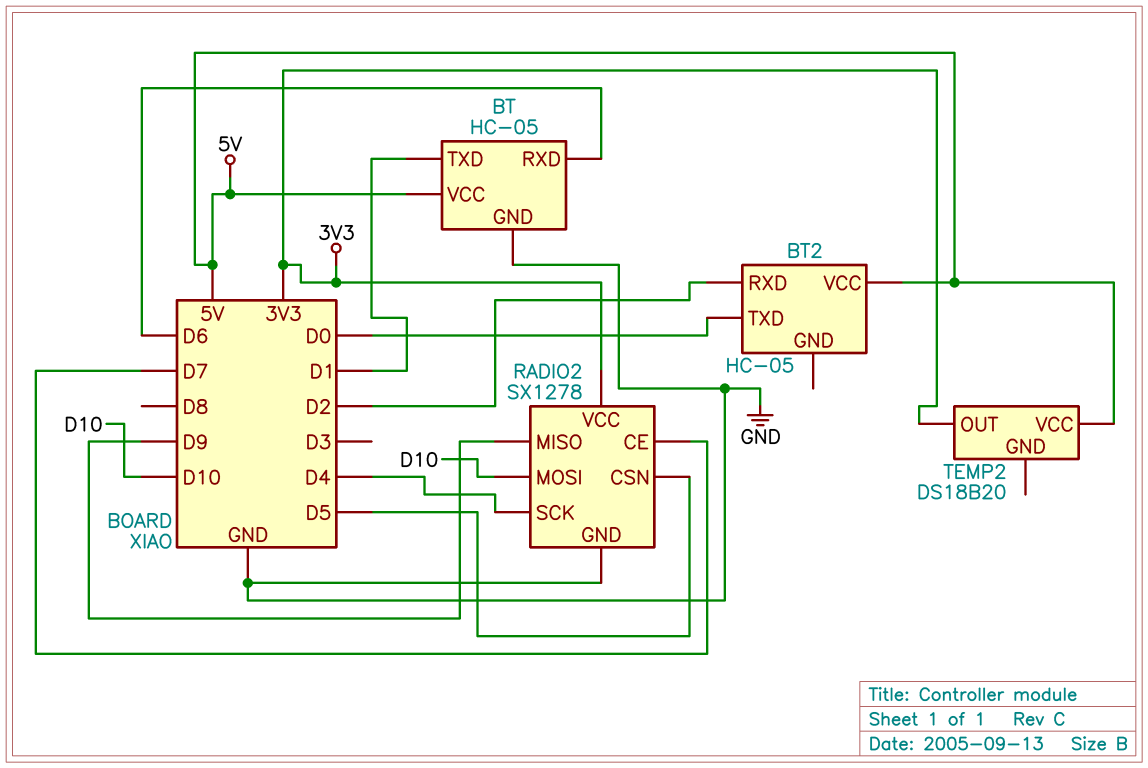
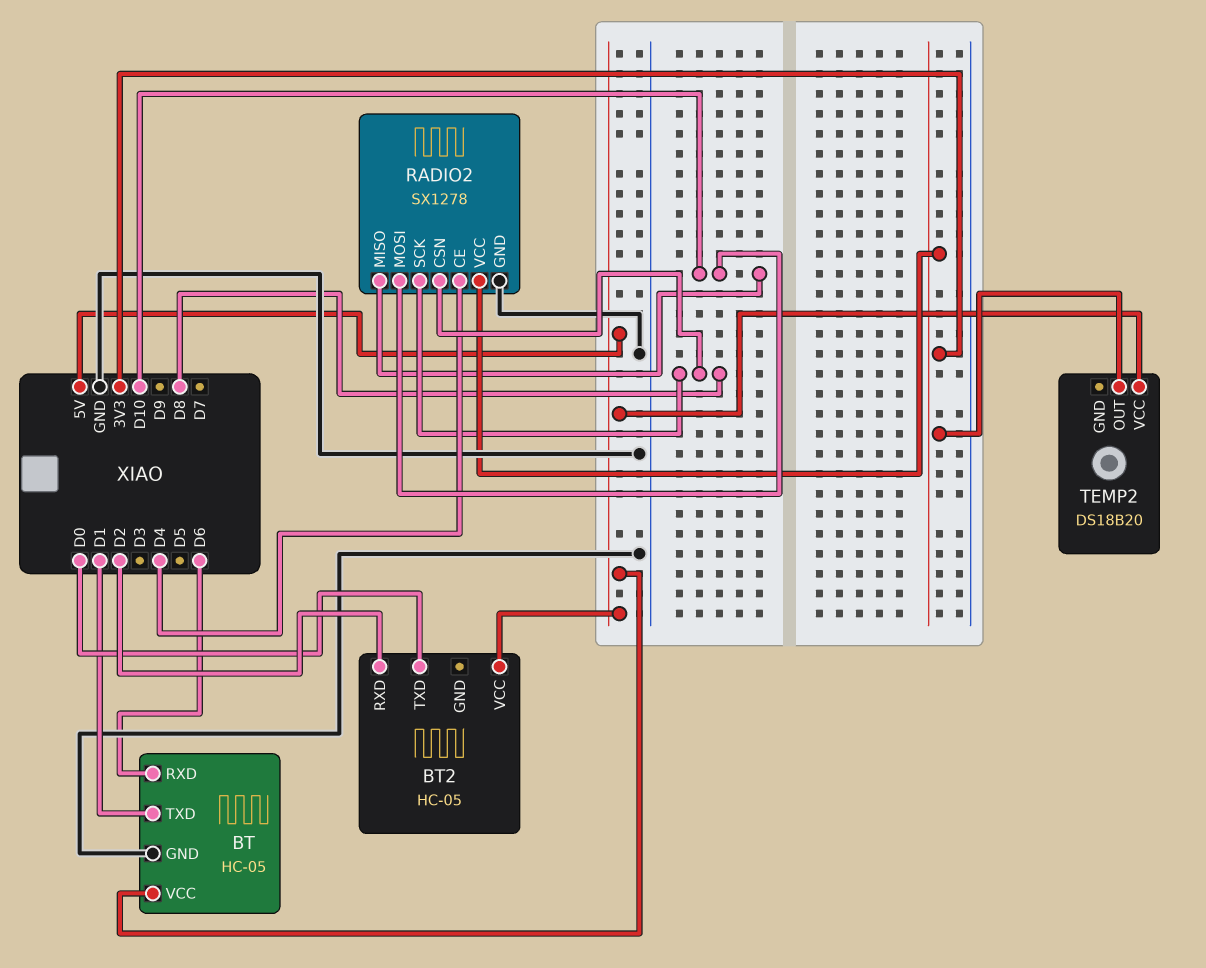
RADIO2 pin CE: D7 -> D4
RADIO2 pin CSN: D5 -> D8
RADIO2 pin MISO: D9 -> D10
RADIO2 pin SCK: D4 -> D8

